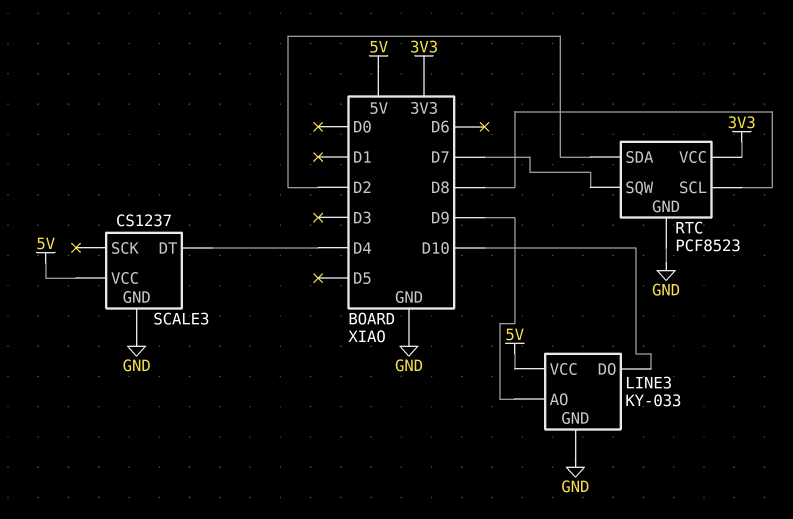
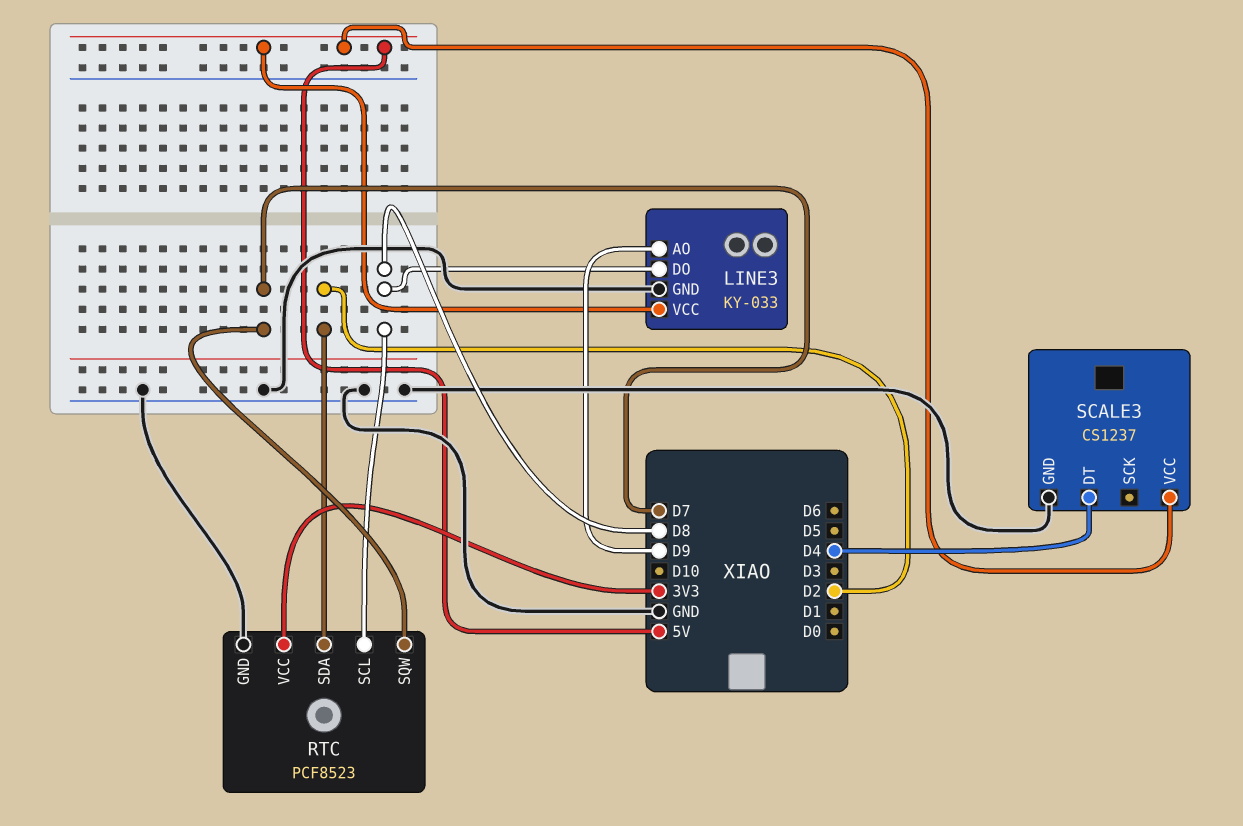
LINE3 pin DO: D10 -> D8

